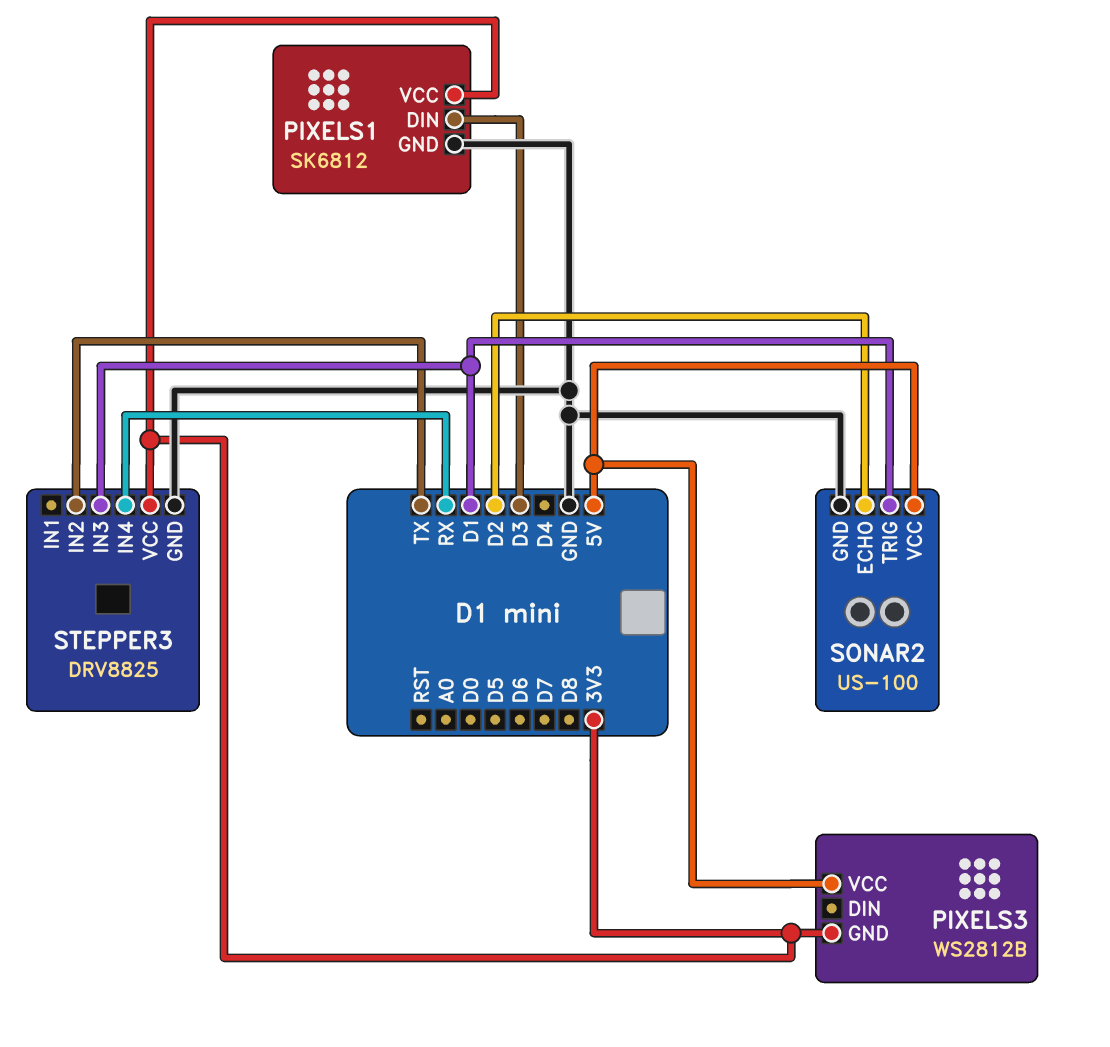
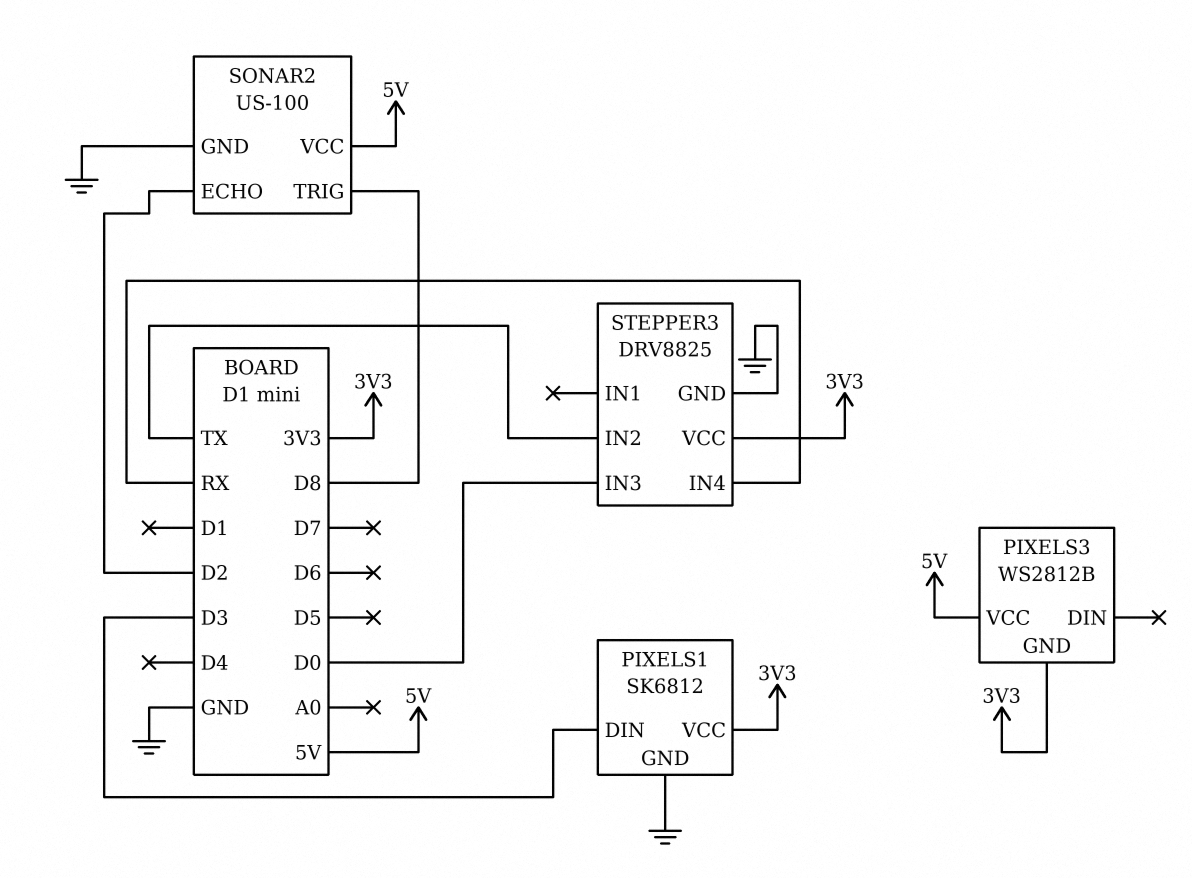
SONAR2 pin TRIG: D1 -> D8
STEPPER3 pin IN3: D1 -> D0

